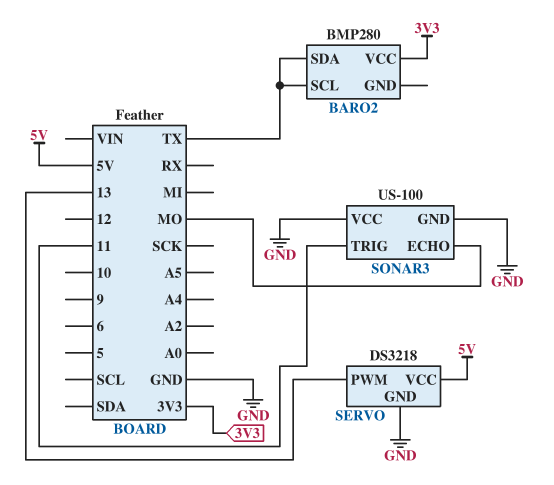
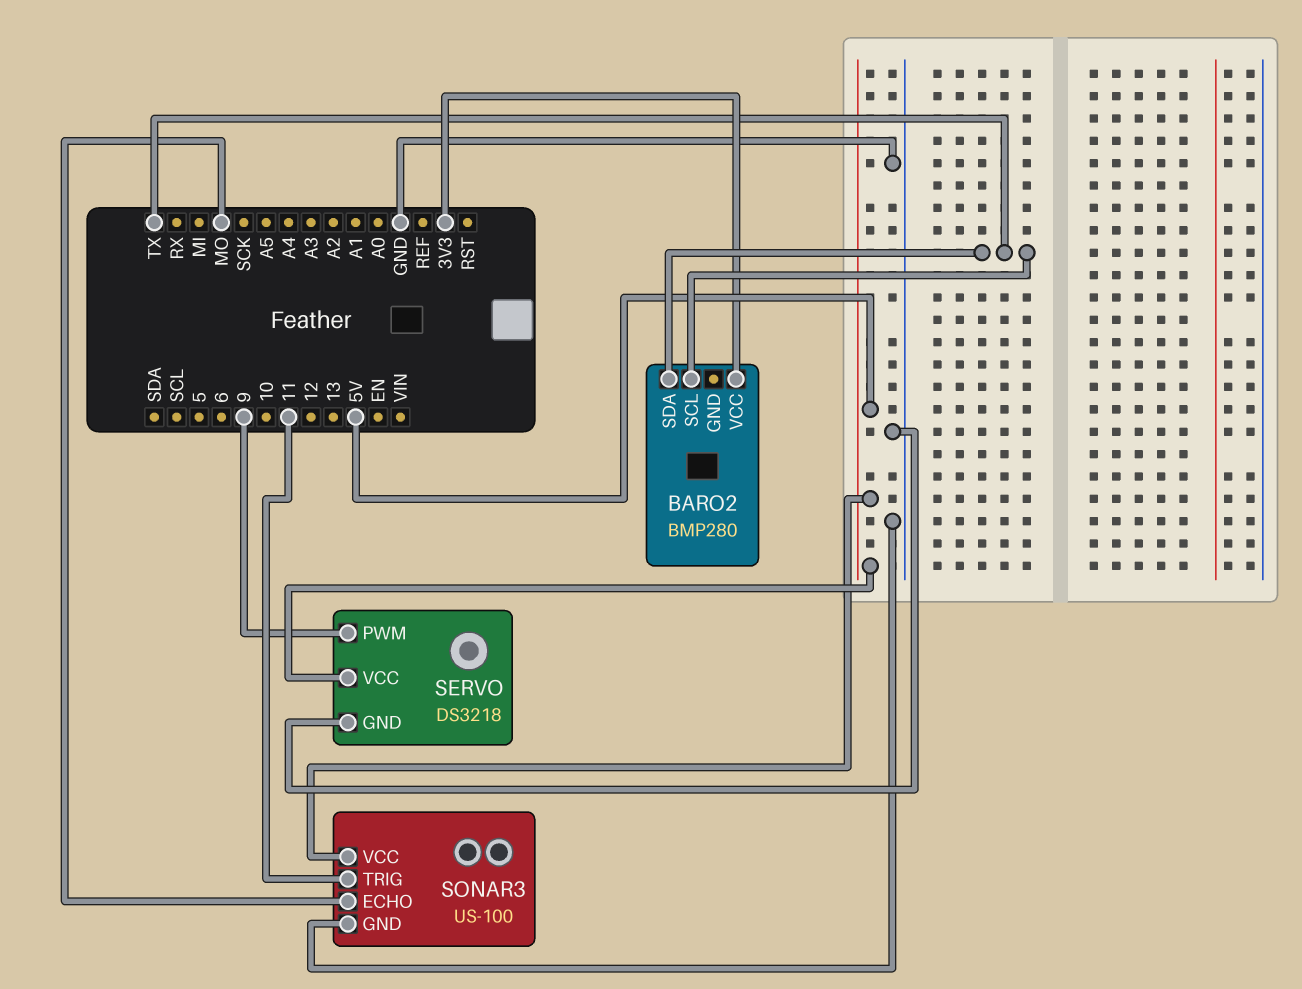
SERVO pin PWM: 13 -> 9
SONAR3 pin VCC: GND -> 5V

